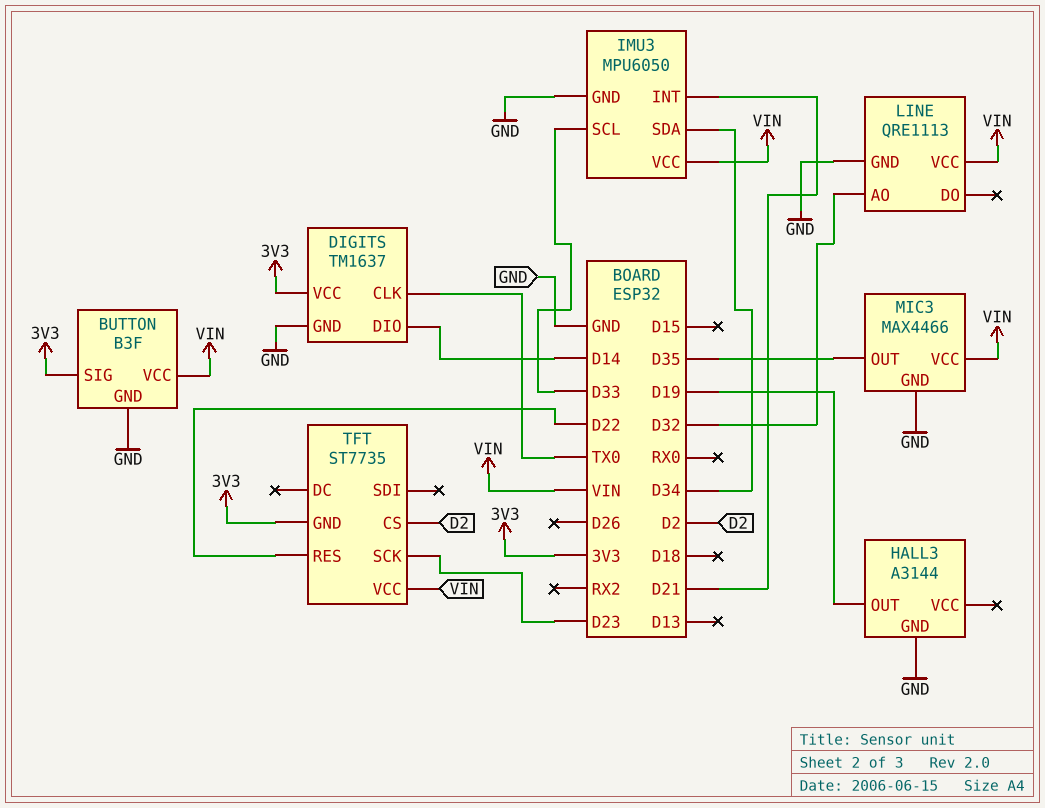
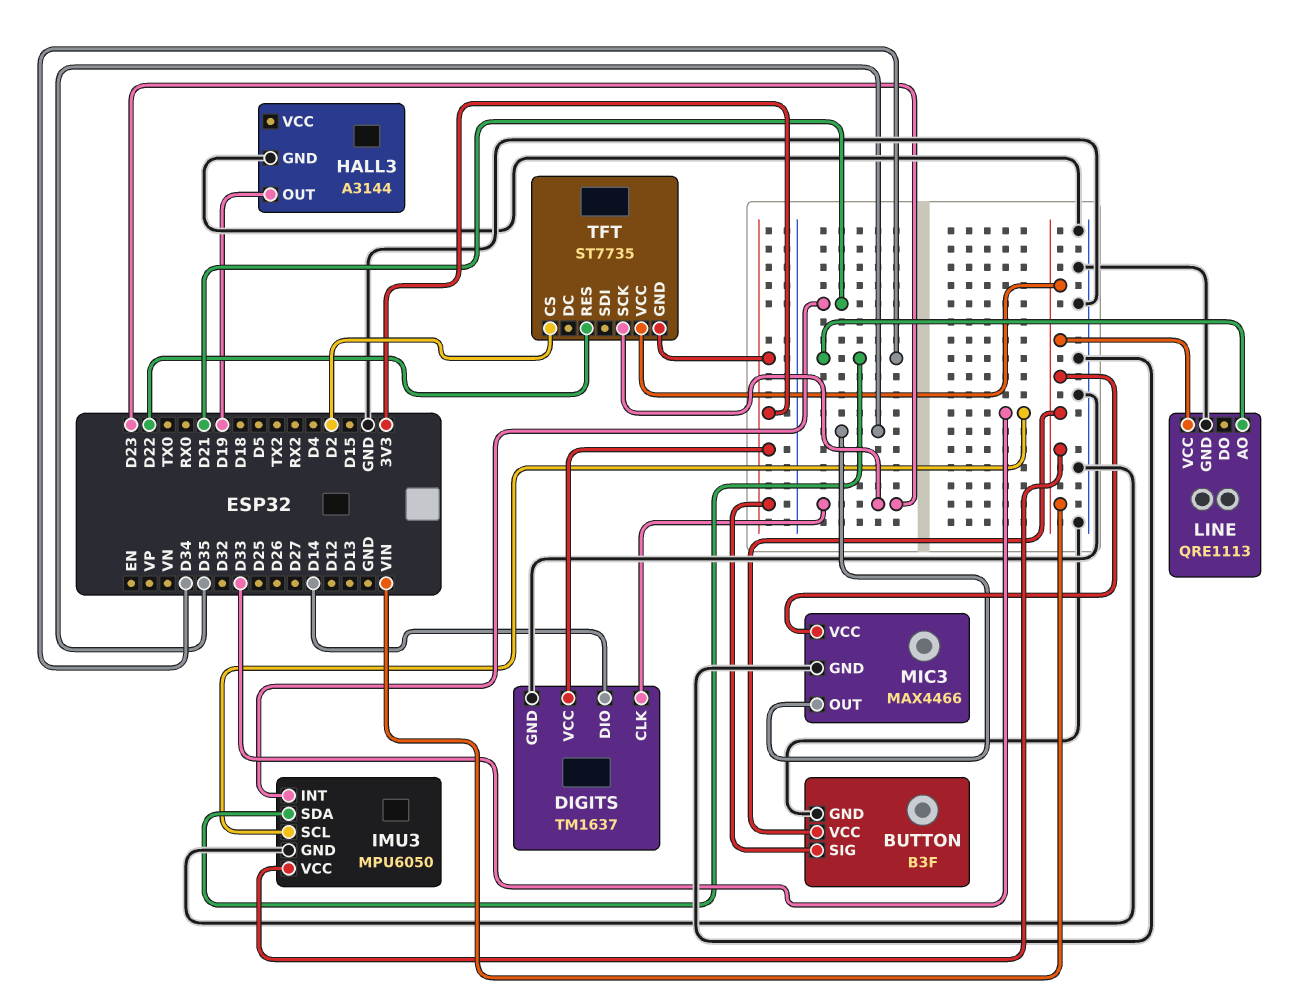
DIGITS pin CLK: TX0 -> D23
LINE pin AO: D32 -> D34

